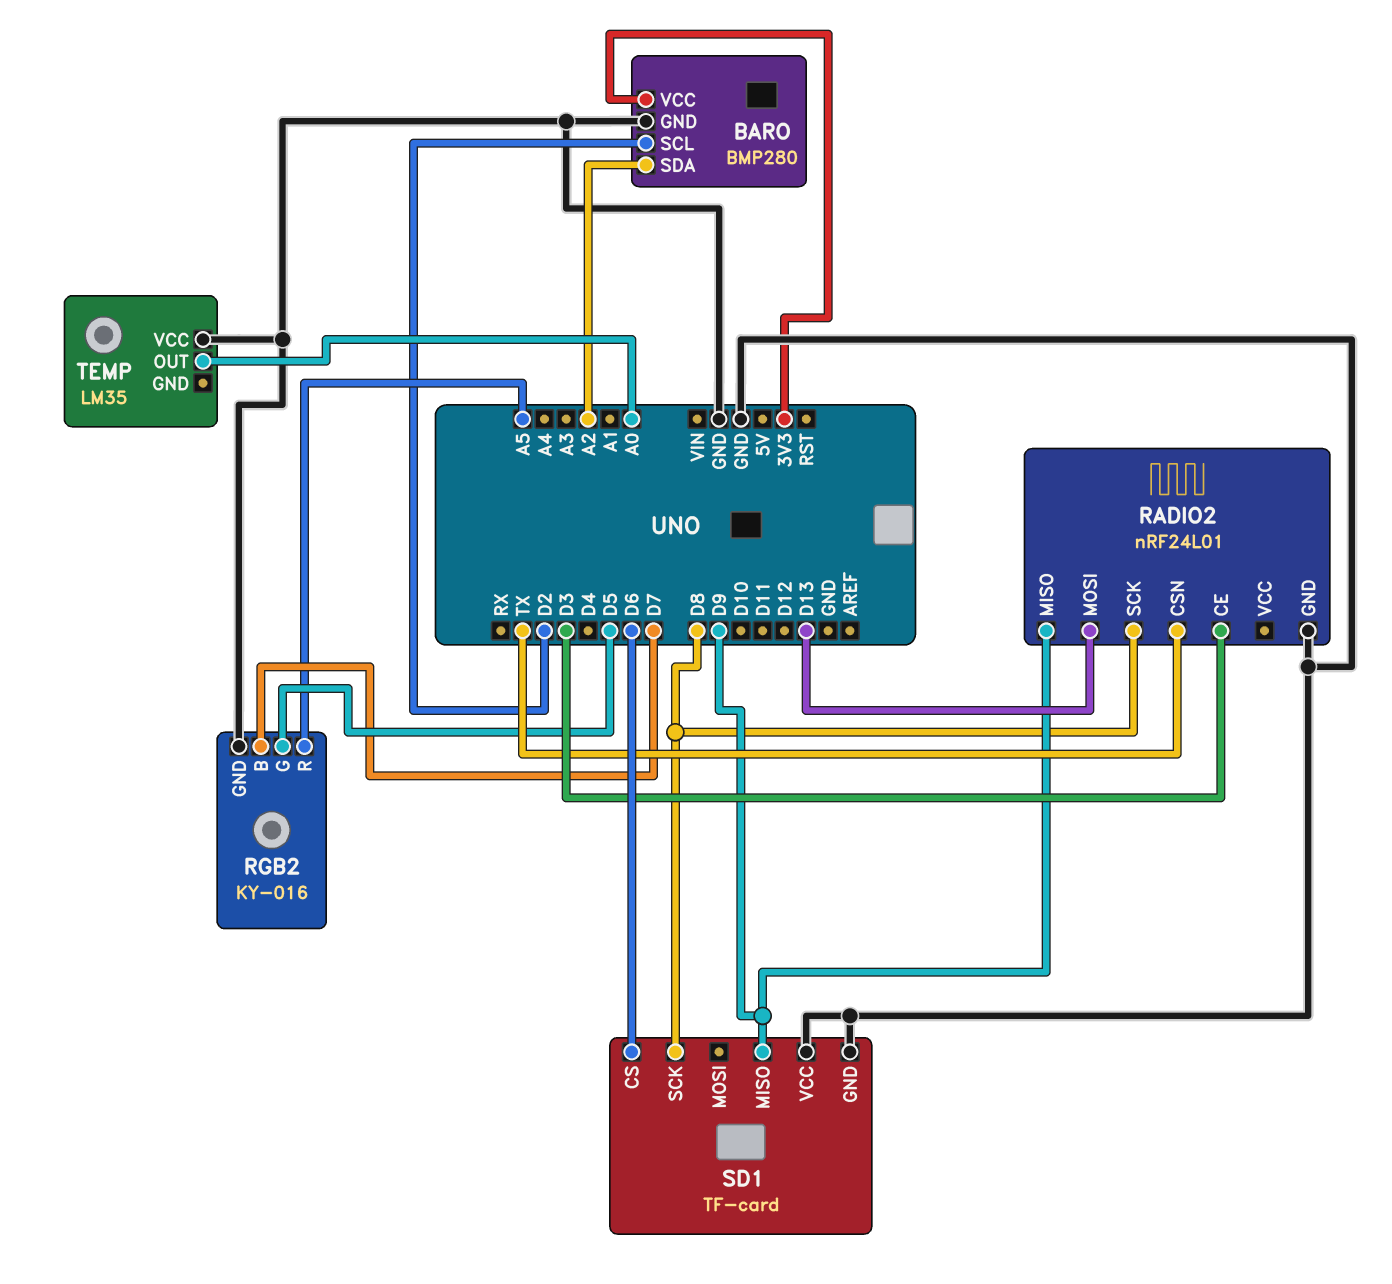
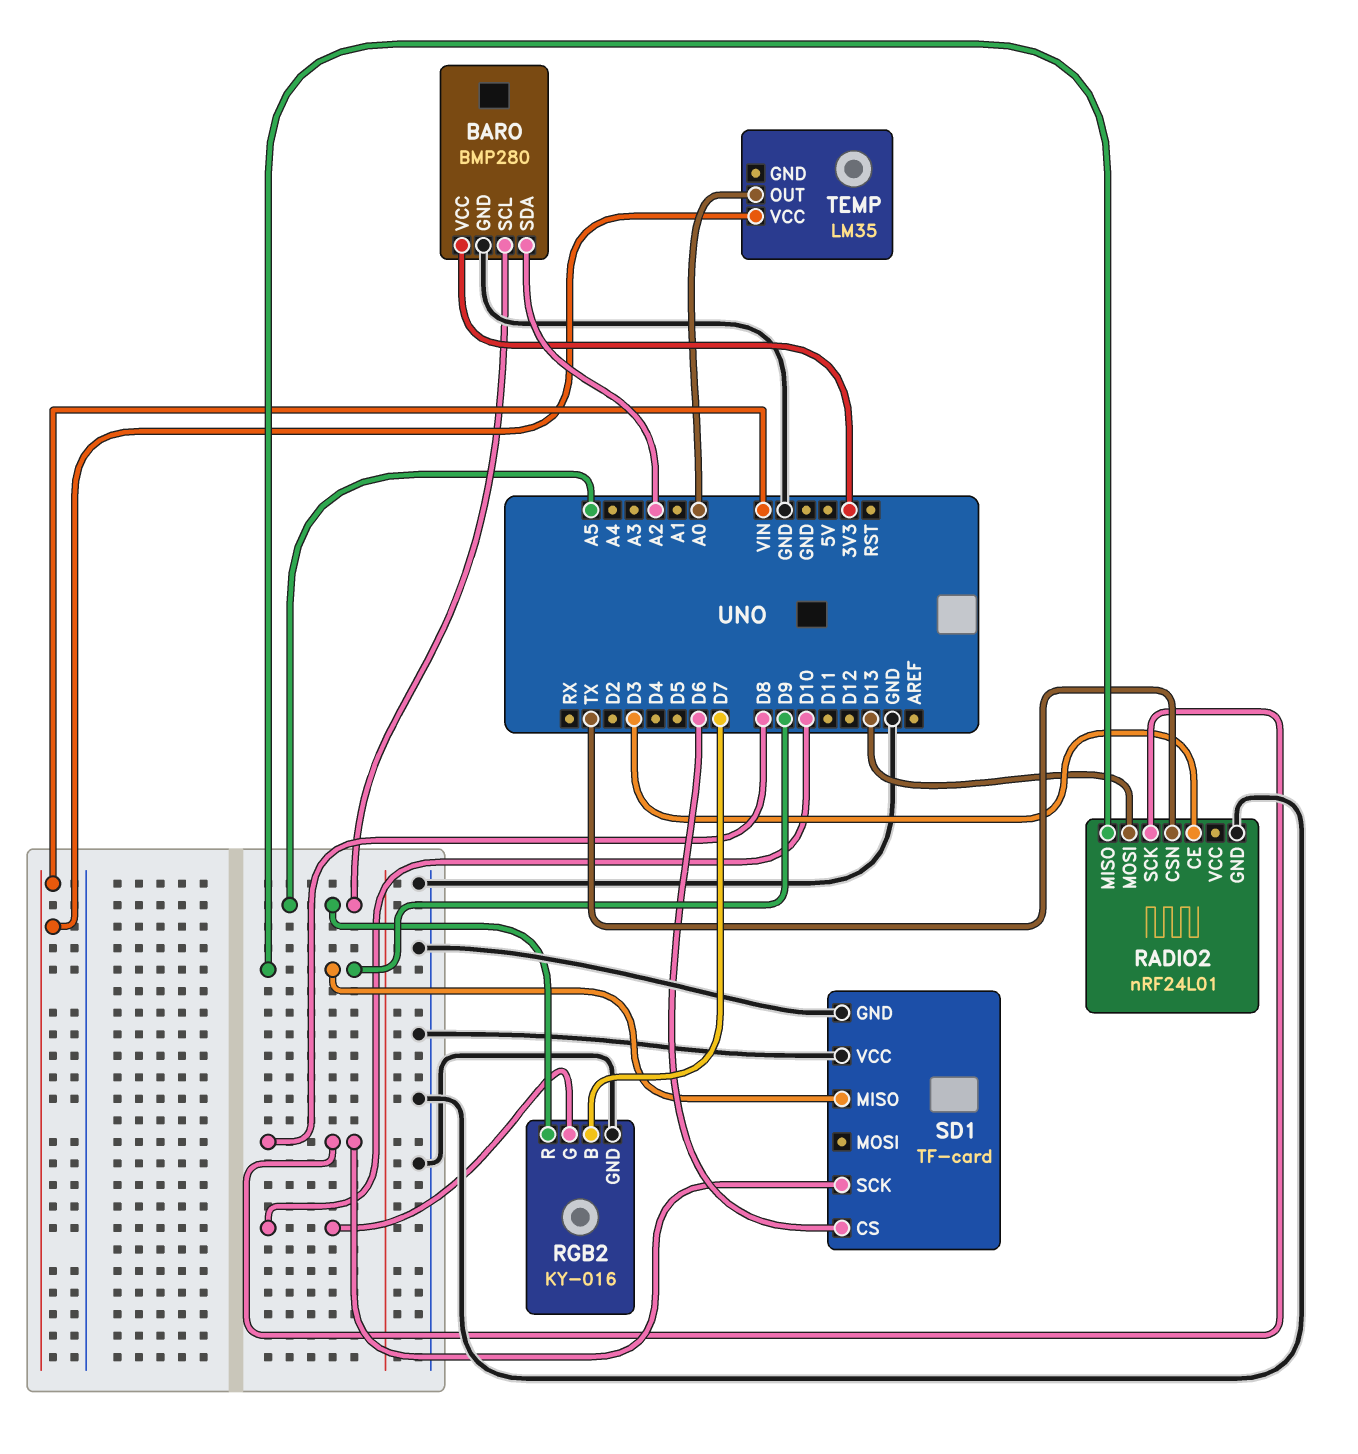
BARO pin SCL: D2 -> A5
RGB2 pin G: D5 -> D10
TEMP pin VCC: GND -> VIN

